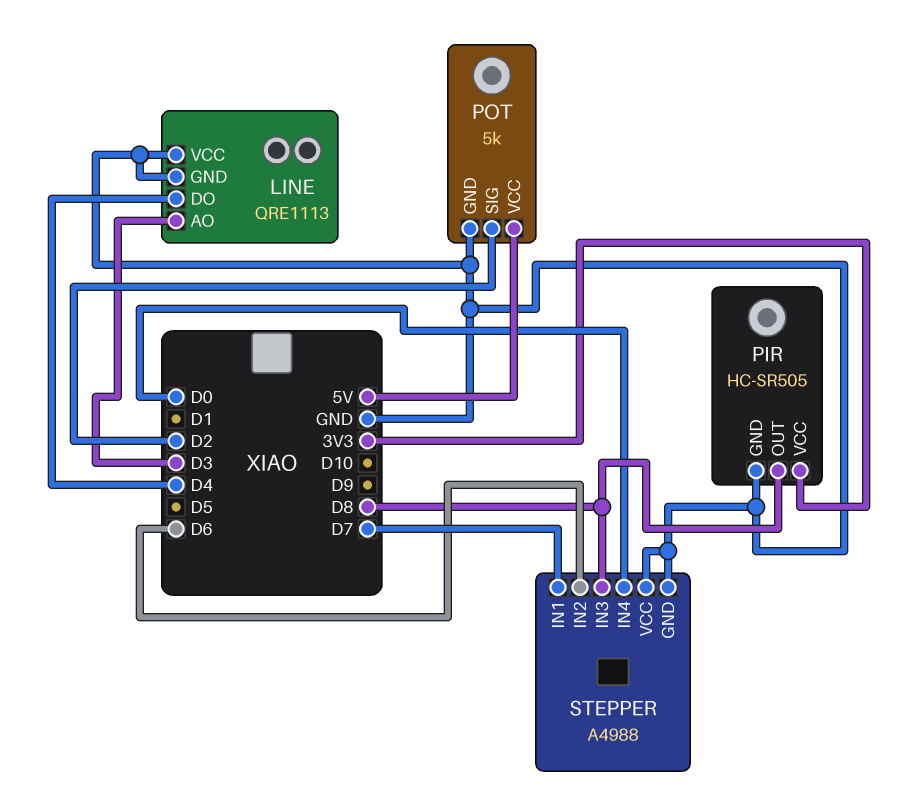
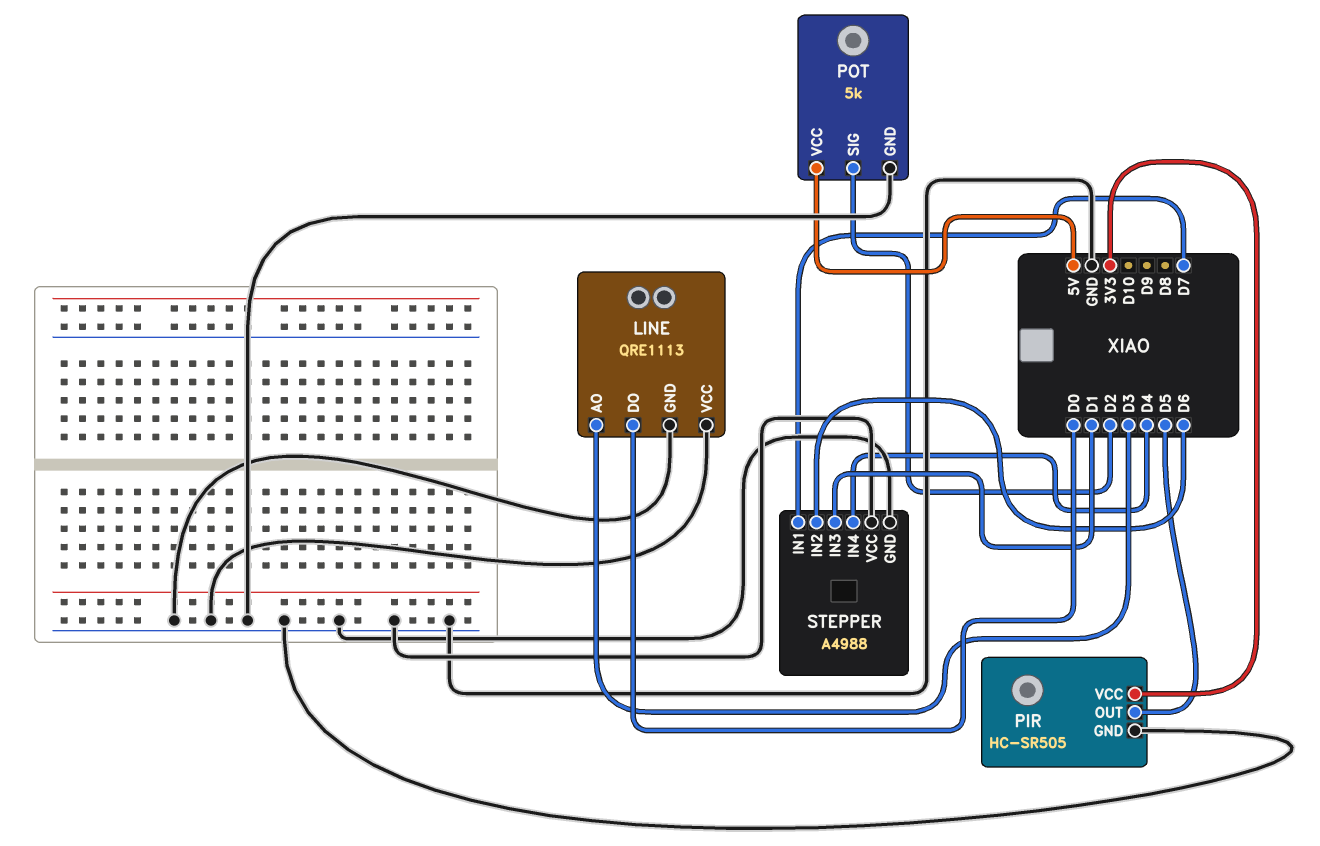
LINE pin DO: D4 -> D0
PIR pin OUT: D8 -> D5
STEPPER pin IN3: D8 -> D1
STEPPER pin IN4: D0 -> D4

